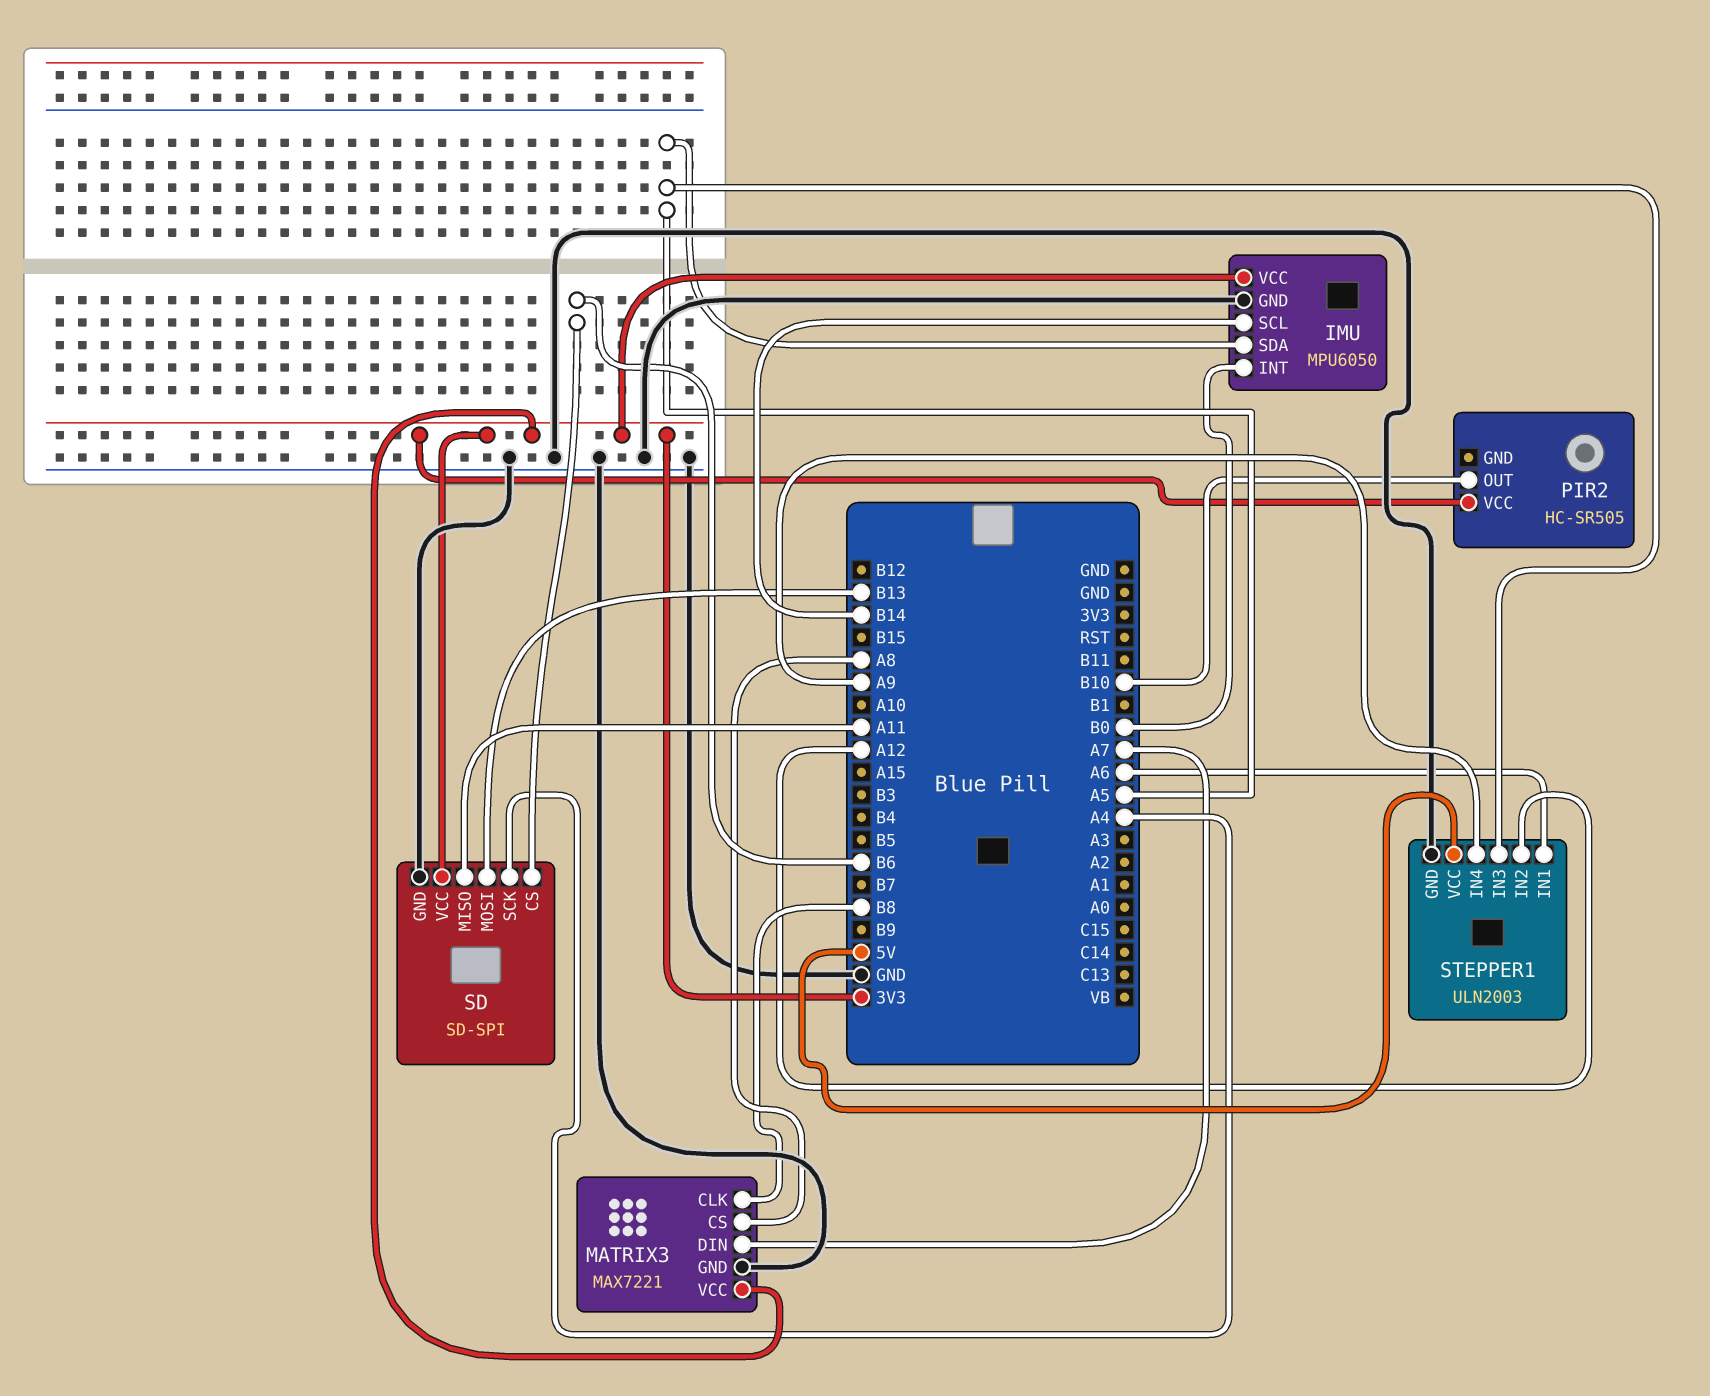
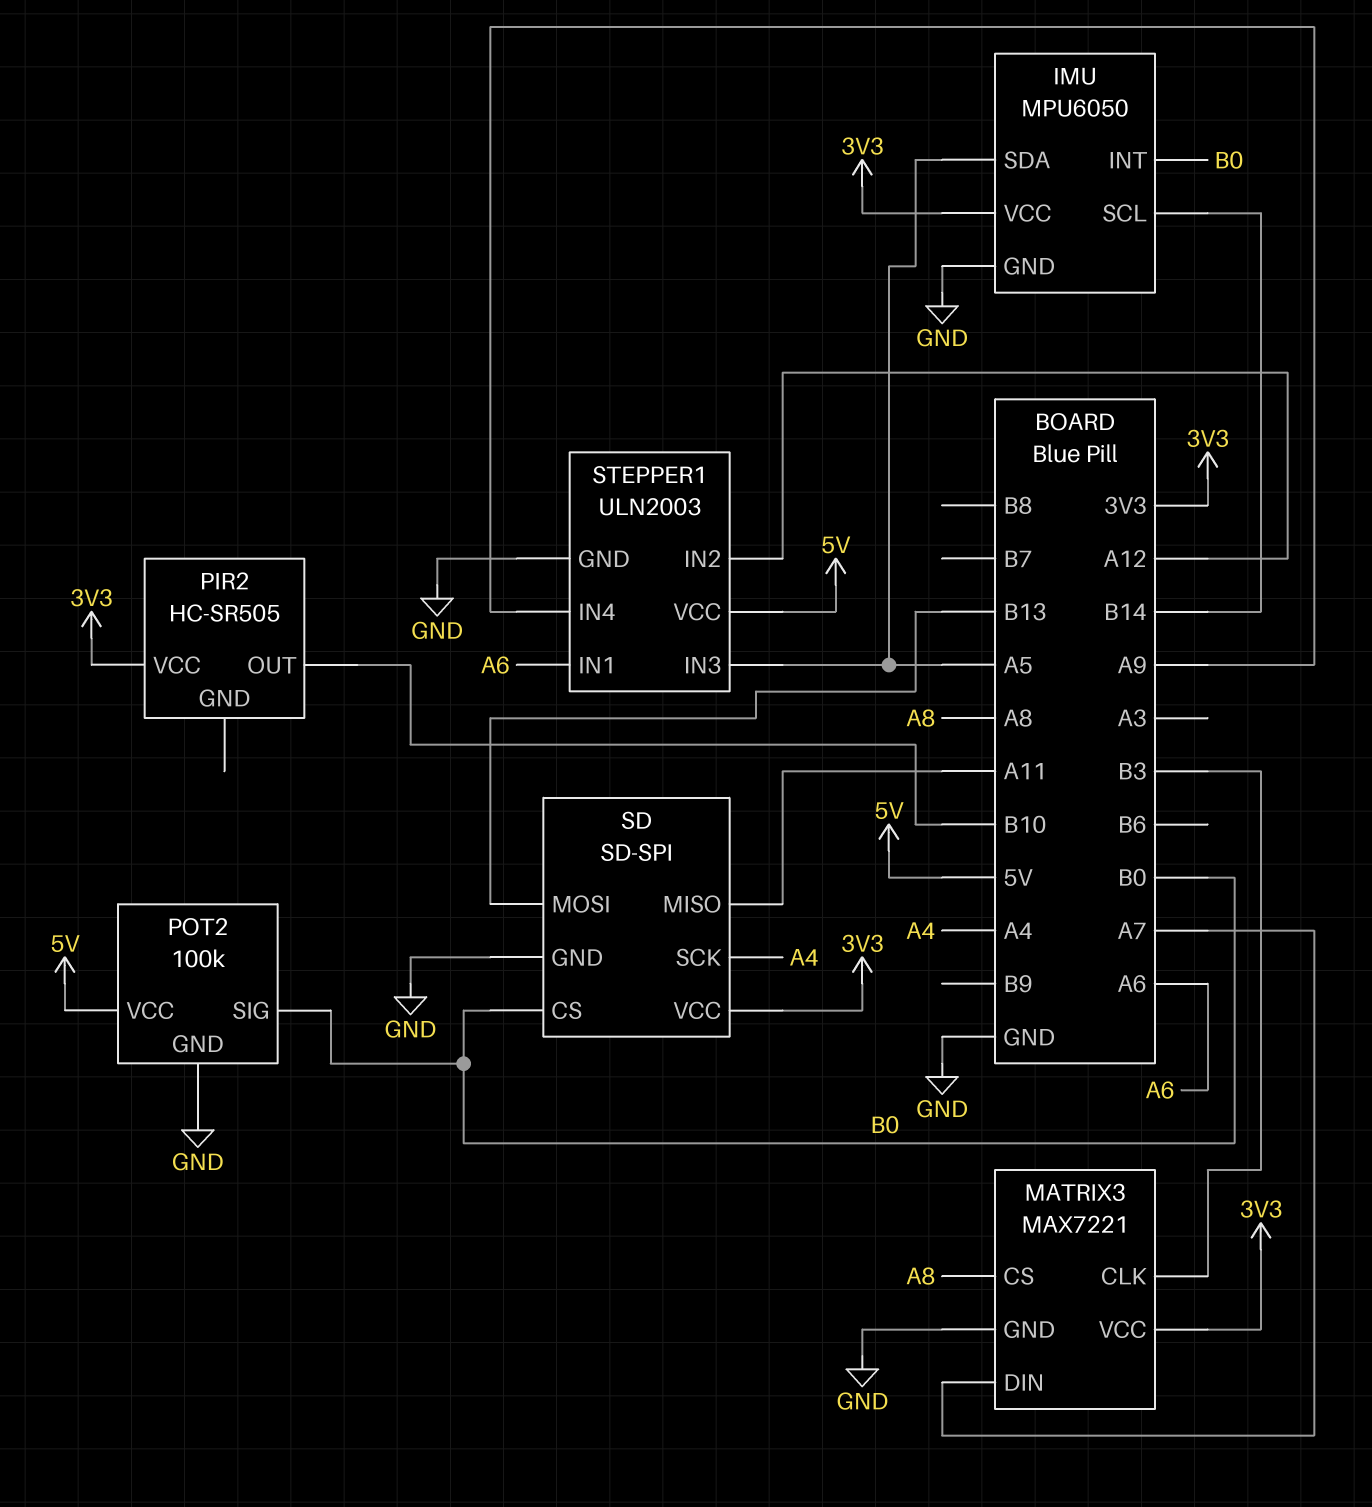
MATRIX3 pin CLK: B8 -> B3
POT2: none -> 100k
POT2 pin GND: none -> GND
POT2 pin SIG: none -> B0
POT2 pin VCC: none -> 5V
SD pin CS: B6 -> B0

